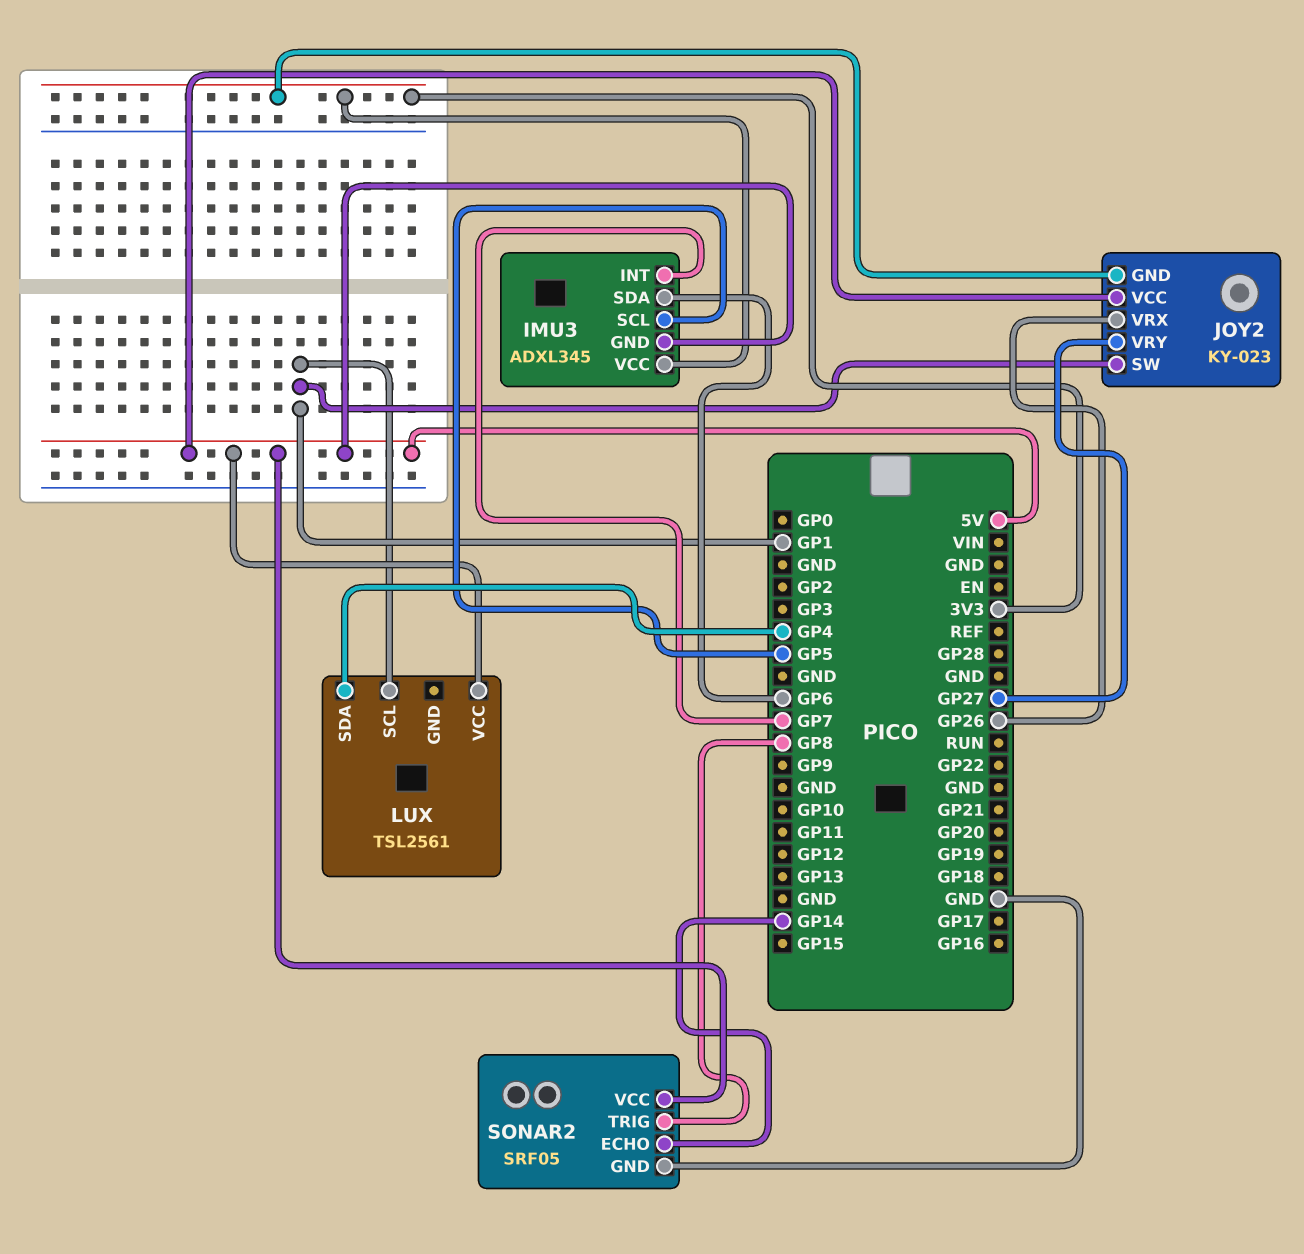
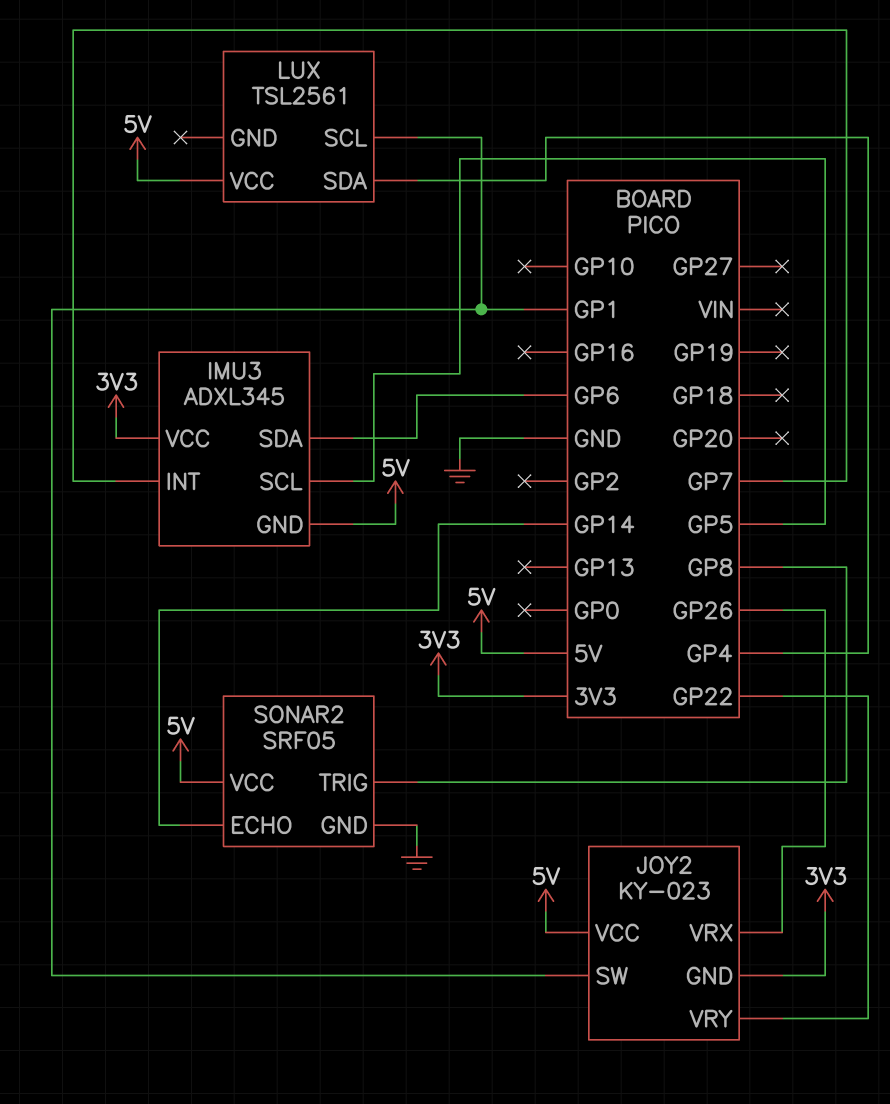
JOY2 pin VRY: GP27 -> GP22

